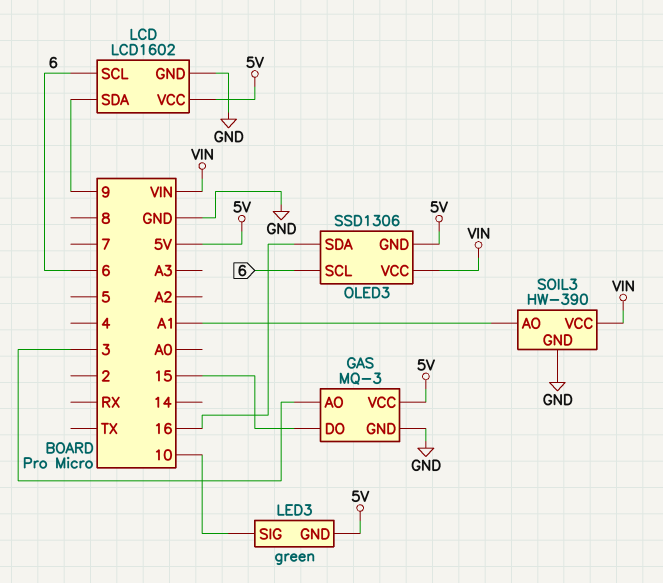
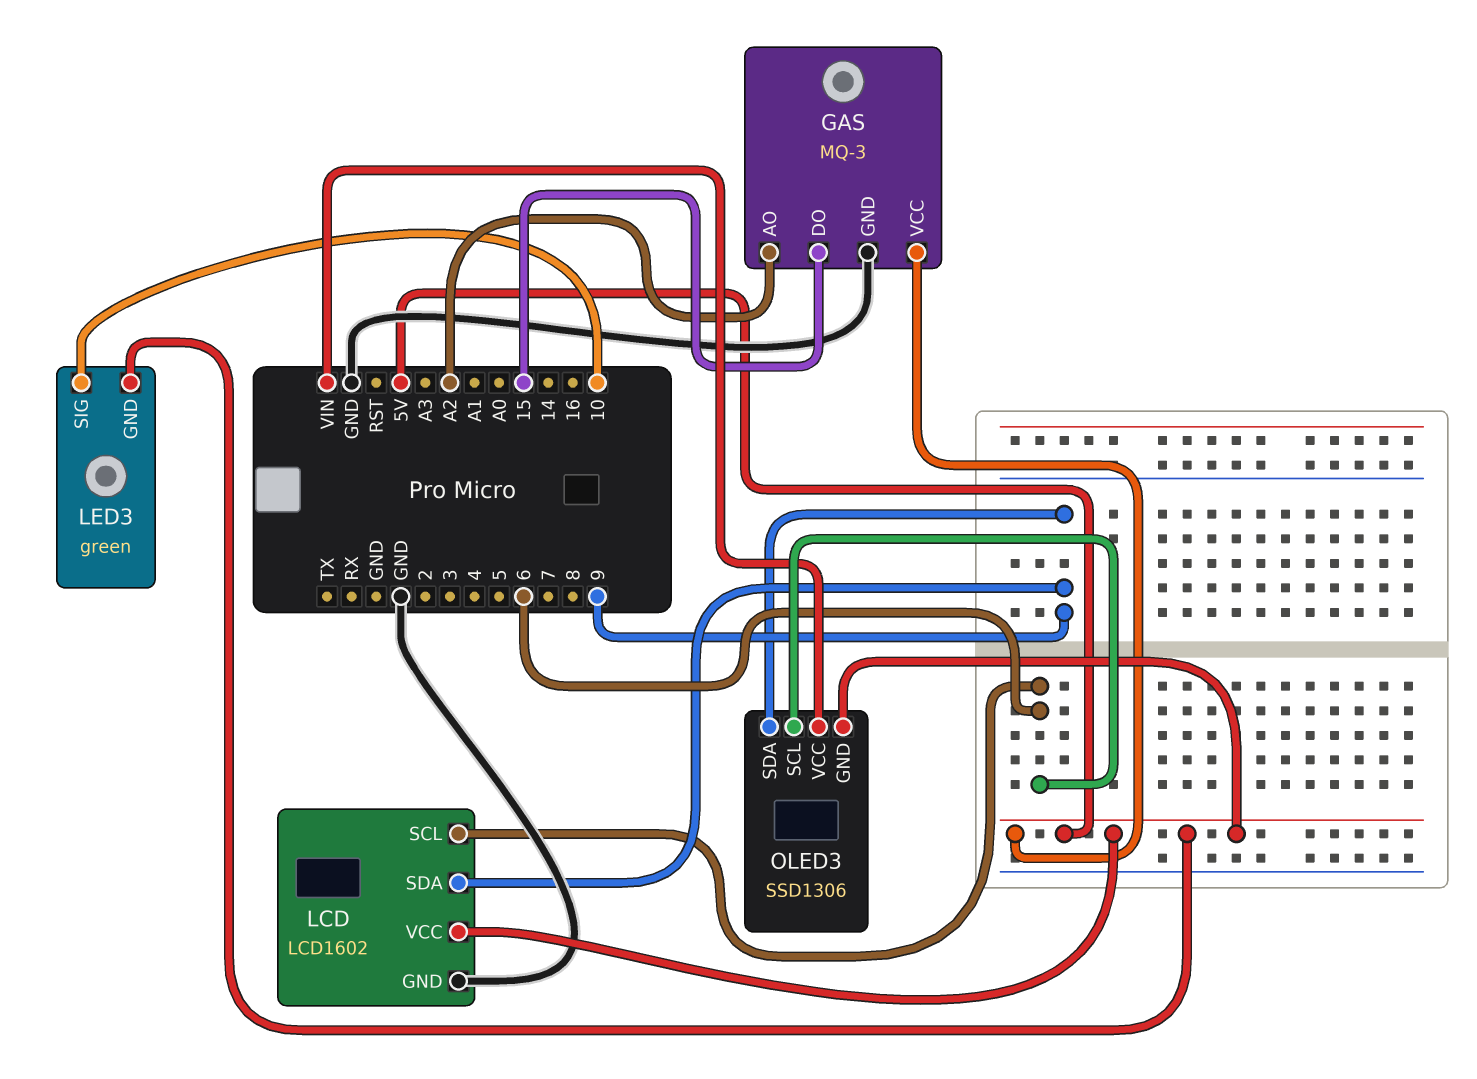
GAS pin AO: 3 -> A2
OLED3 pin SDA: 16 -> 9
SOIL3: HW-390 -> none
SOIL3 pin AO: A1 -> none
SOIL3 pin GND: GND -> none
SOIL3 pin VCC: VIN -> none

